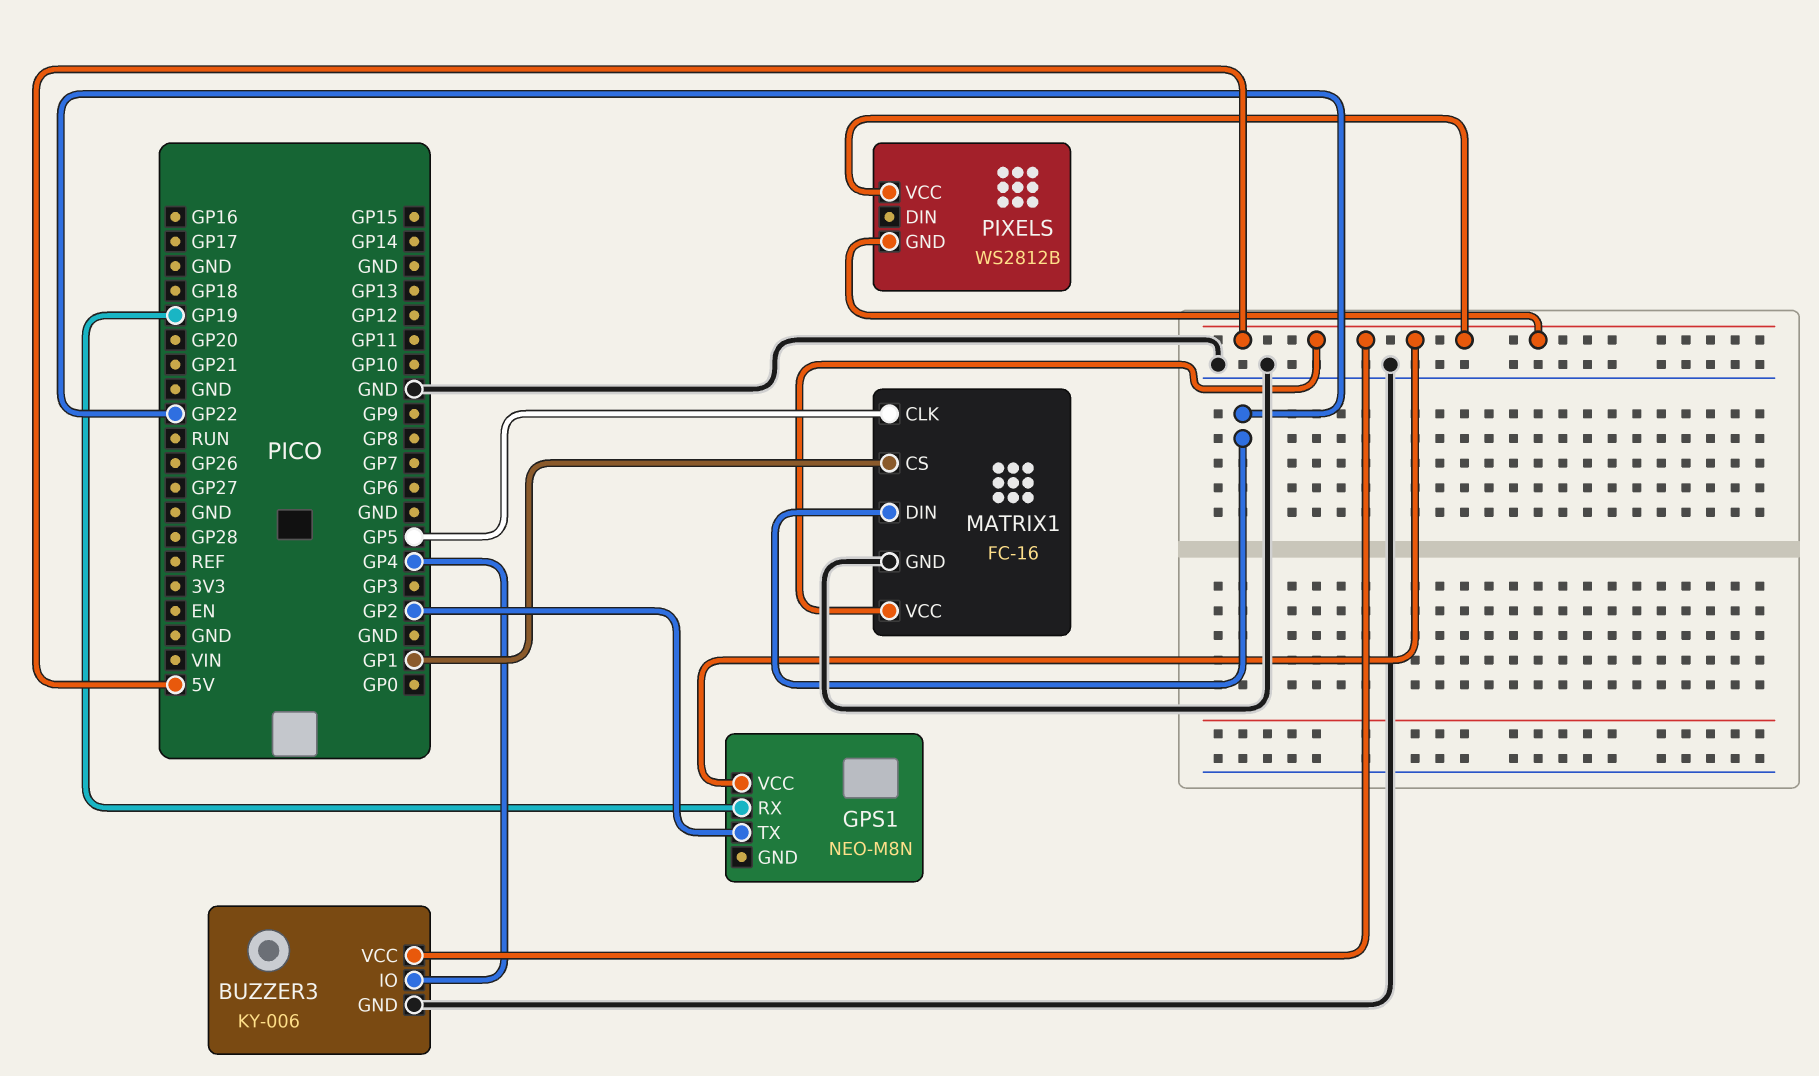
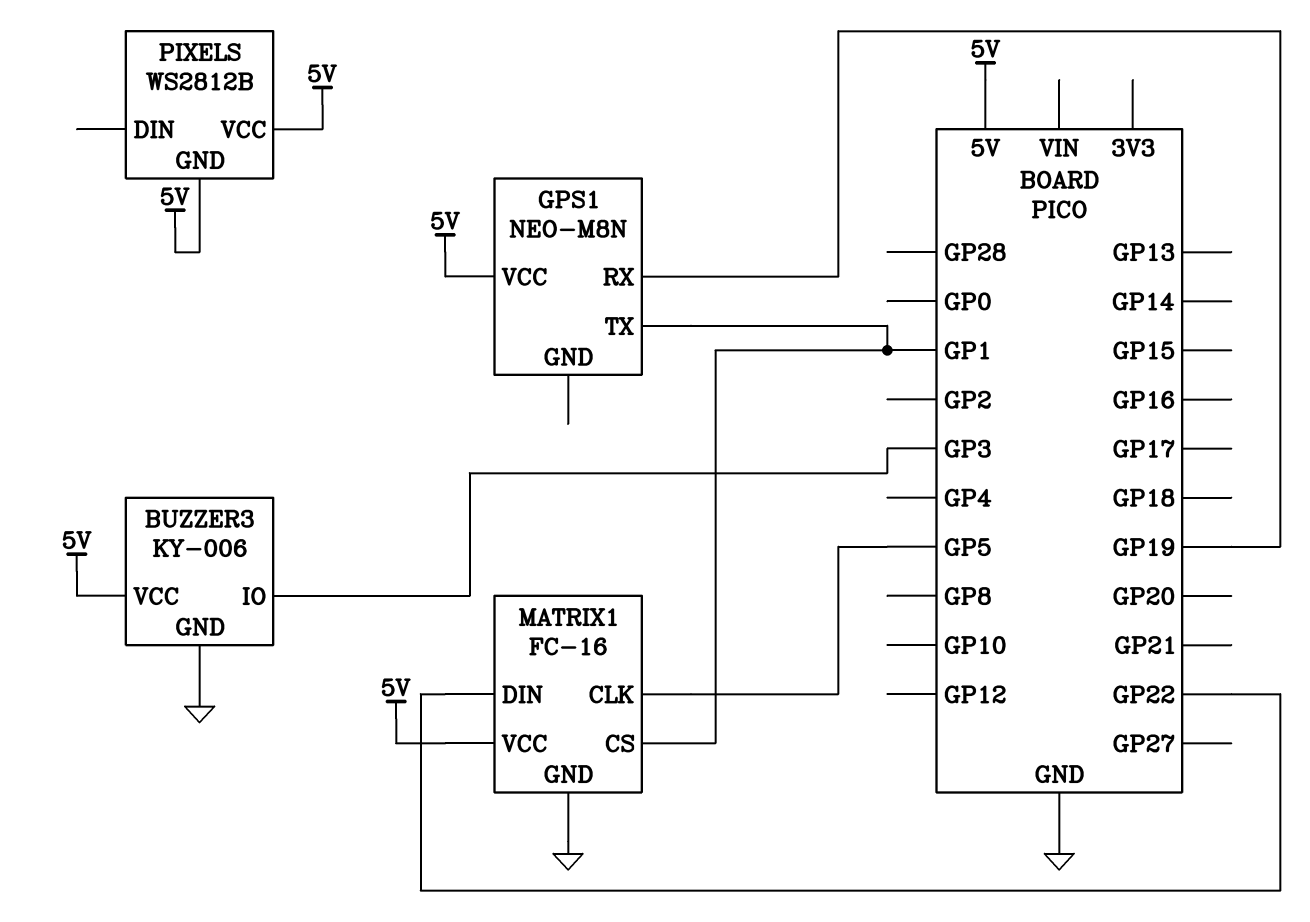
BUZZER3 pin IO: GP4 -> GP3
GPS1 pin TX: GP2 -> GP1

